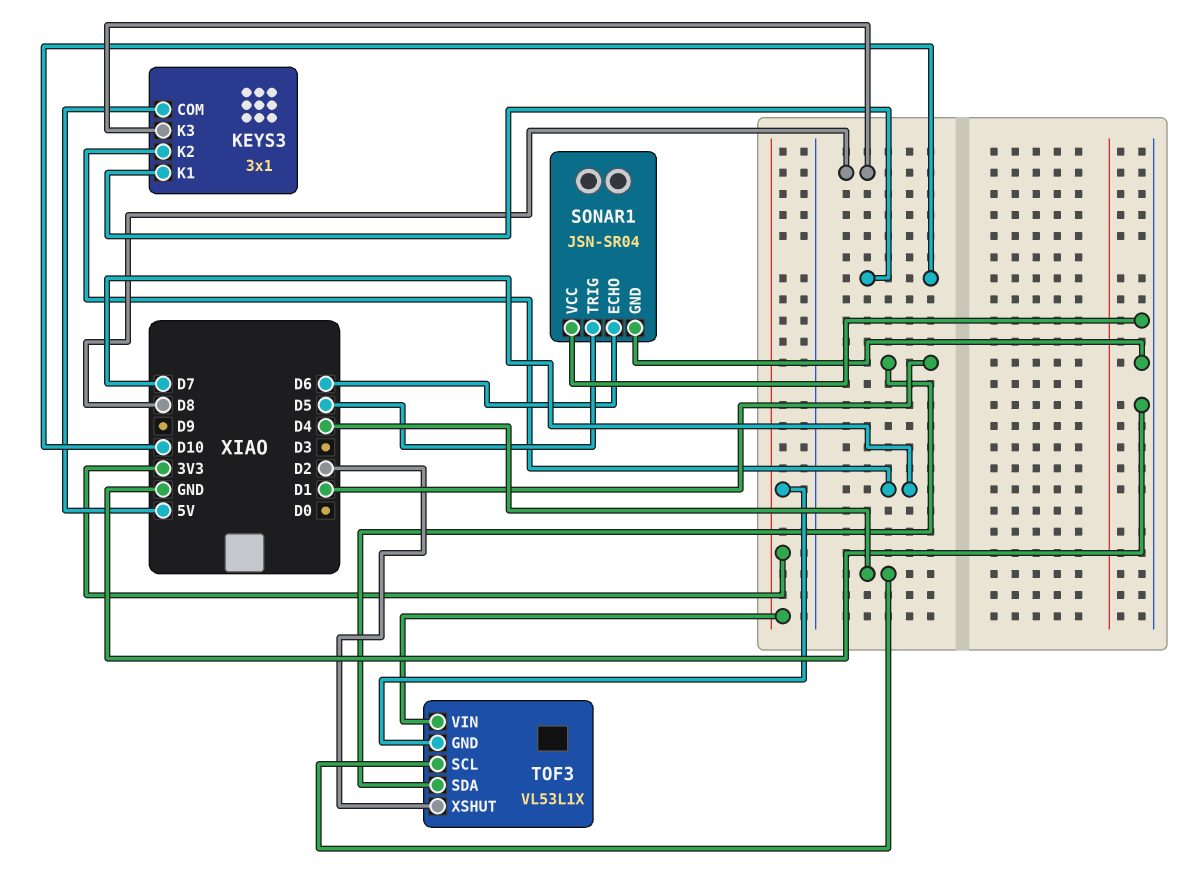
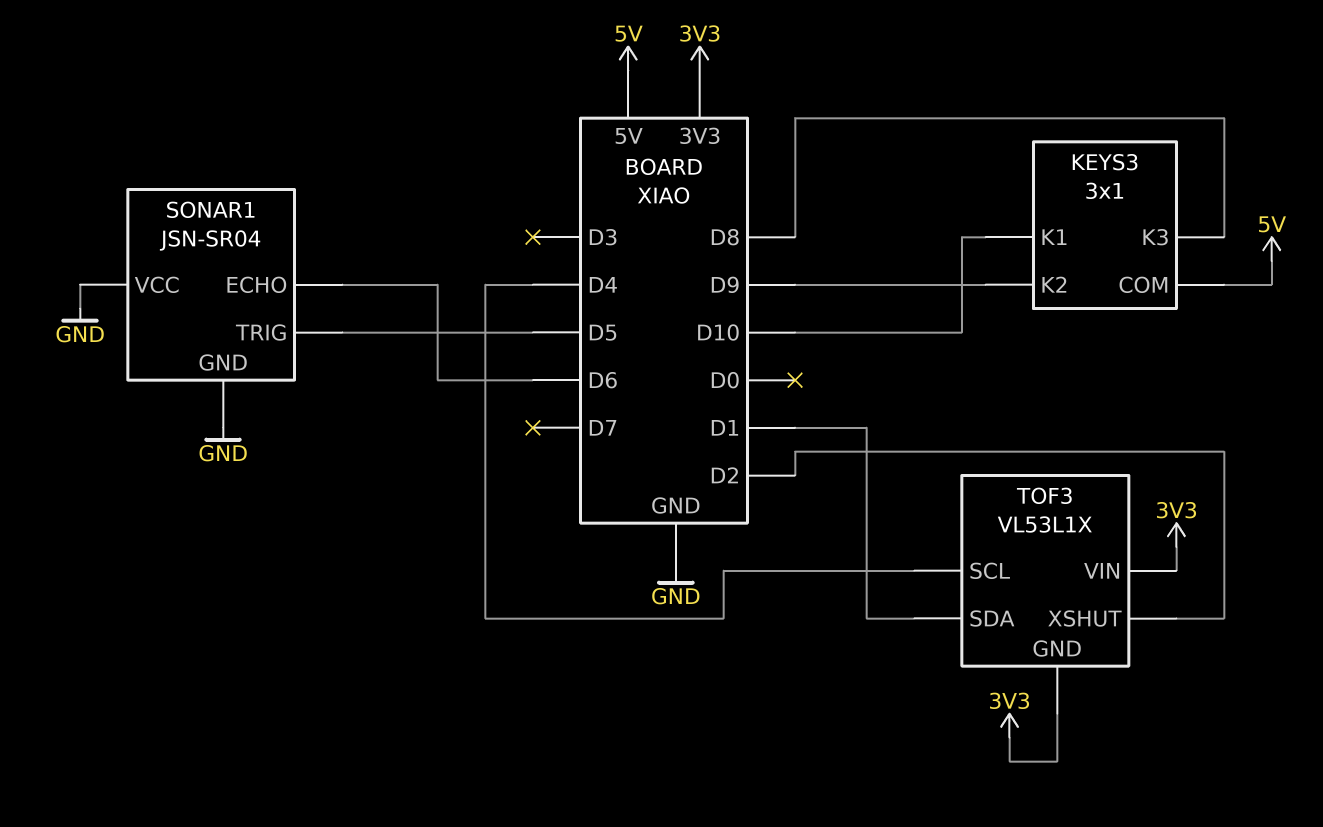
KEYS3 pin K2: D7 -> D9

